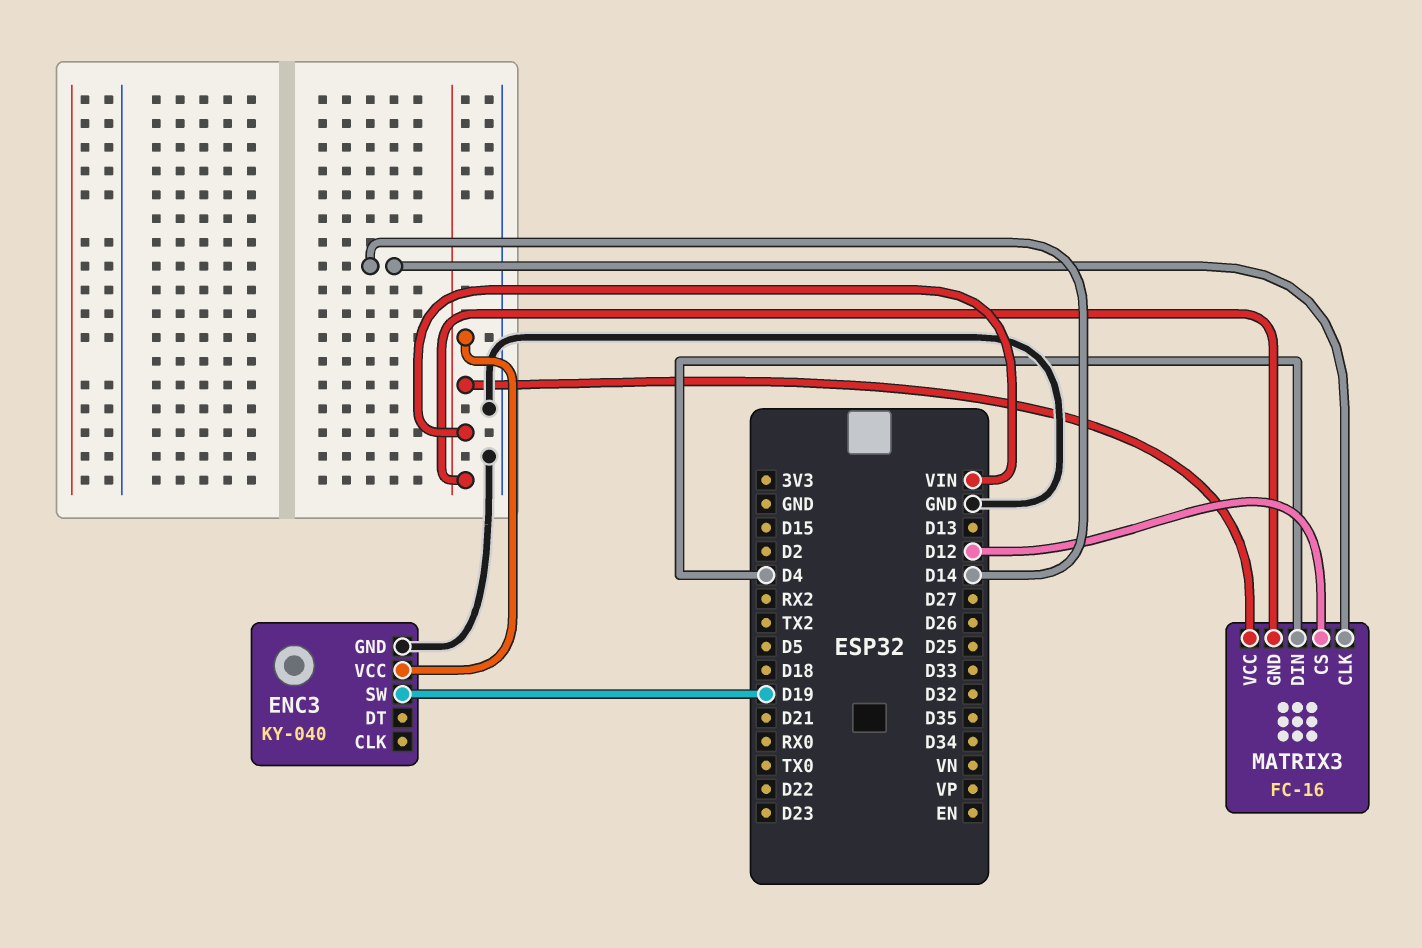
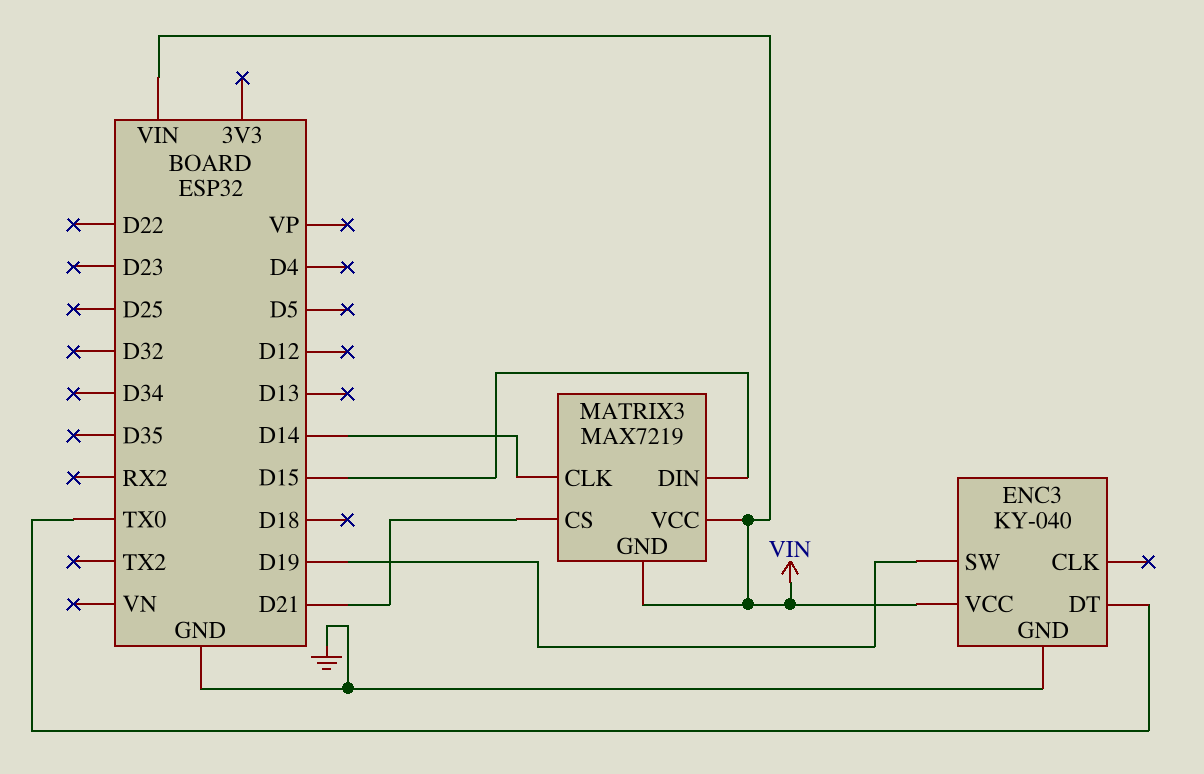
ENC3 pin DT: none -> TX0
MATRIX3: FC-16 -> MAX7219
MATRIX3 pin CS: D12 -> D21
MATRIX3 pin DIN: D4 -> D15

